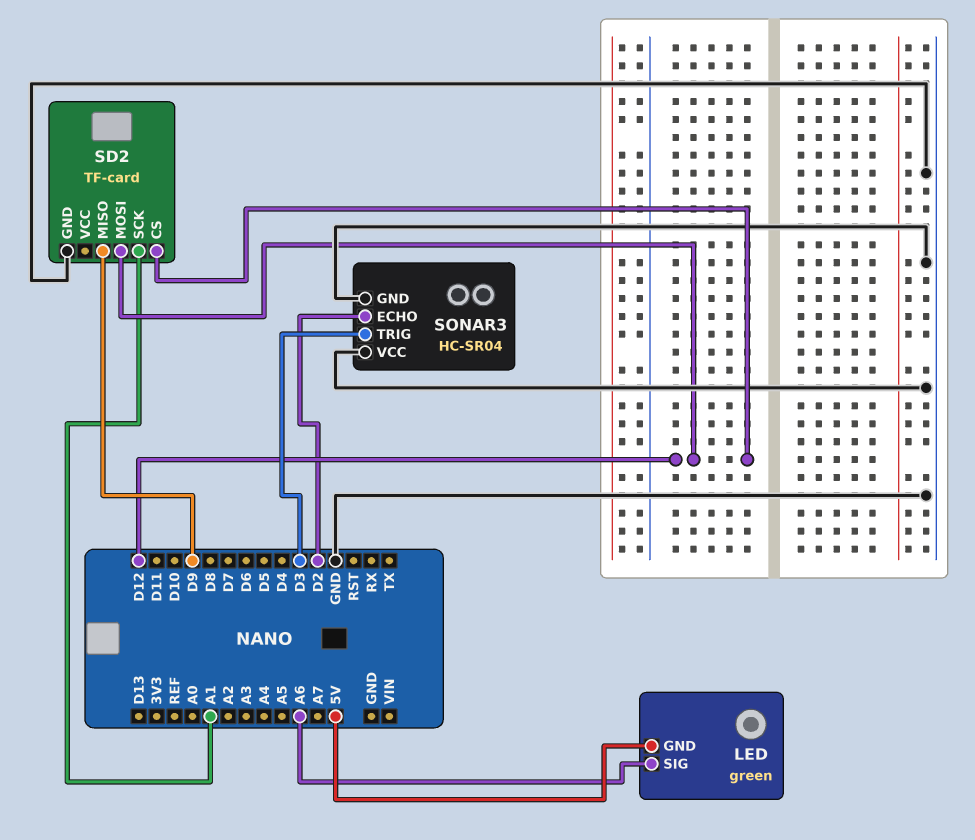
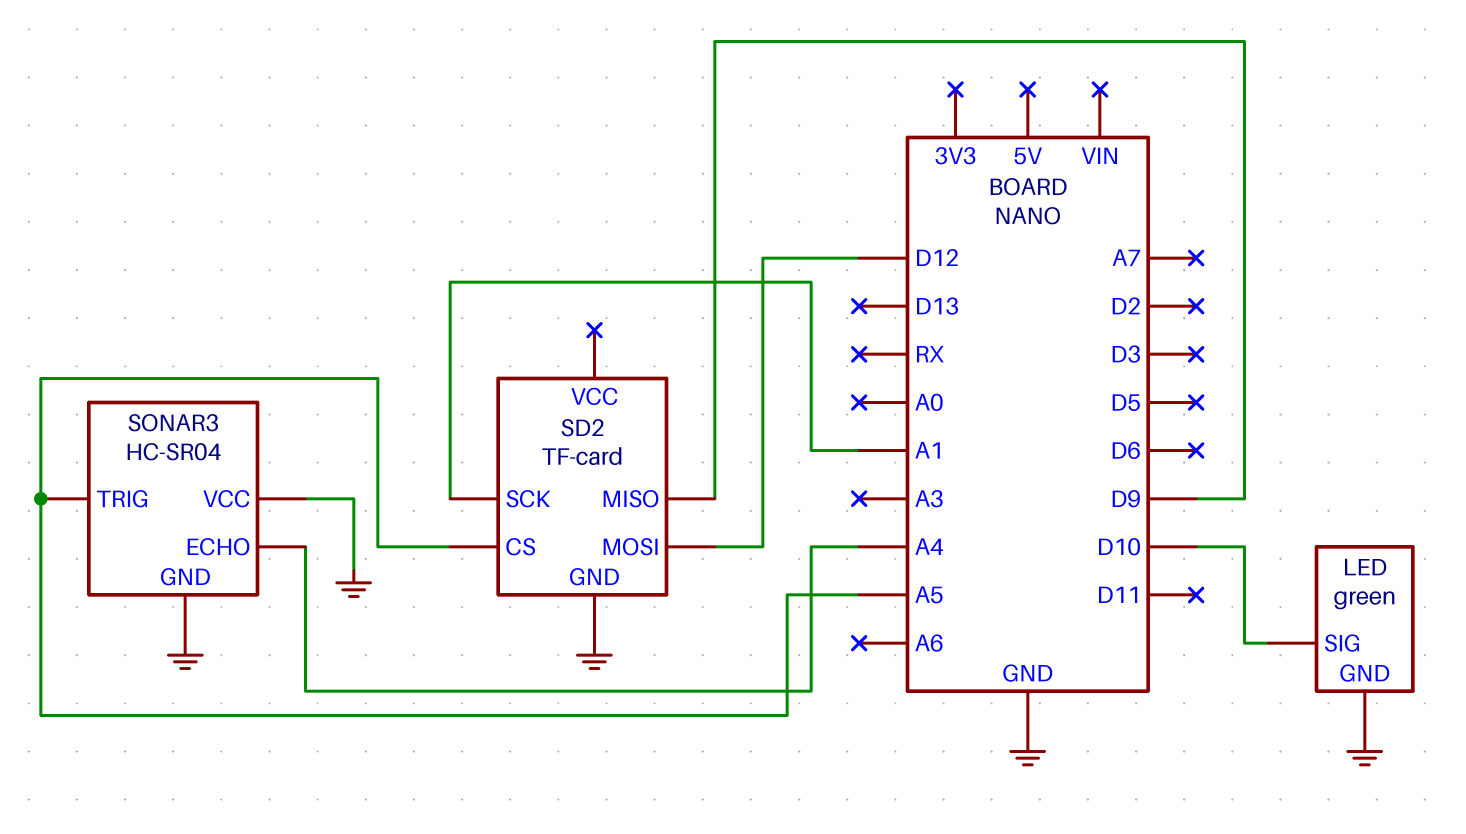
LED pin GND: 5V -> GND
LED pin SIG: A6 -> D10
SD2 pin CS: D12 -> A5
SONAR3 pin ECHO: D2 -> A4
SONAR3 pin TRIG: D3 -> A5

